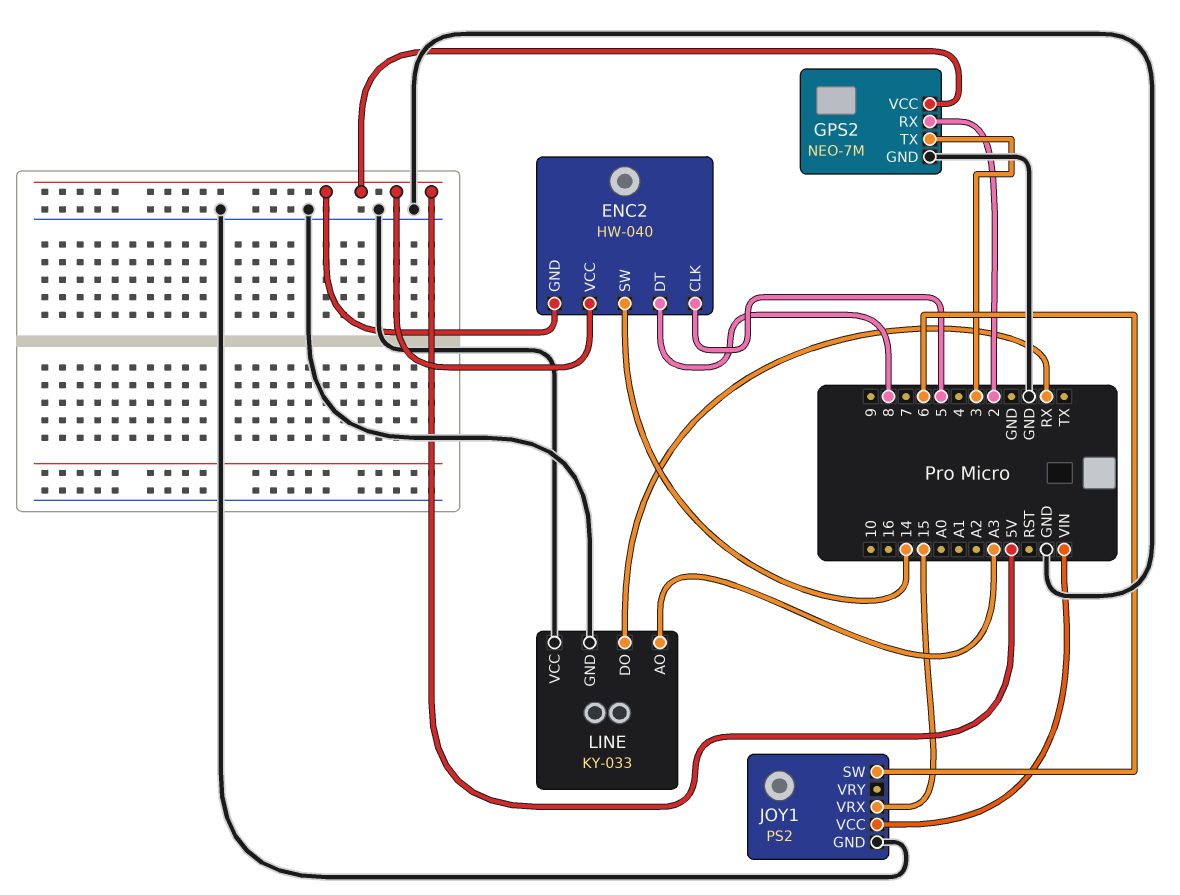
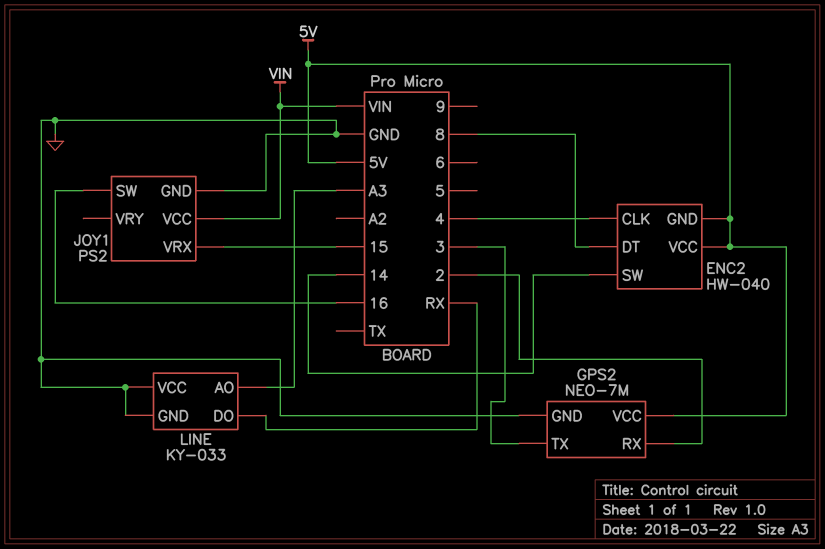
ENC2 pin CLK: 5 -> 4
JOY1 pin SW: 6 -> 16

